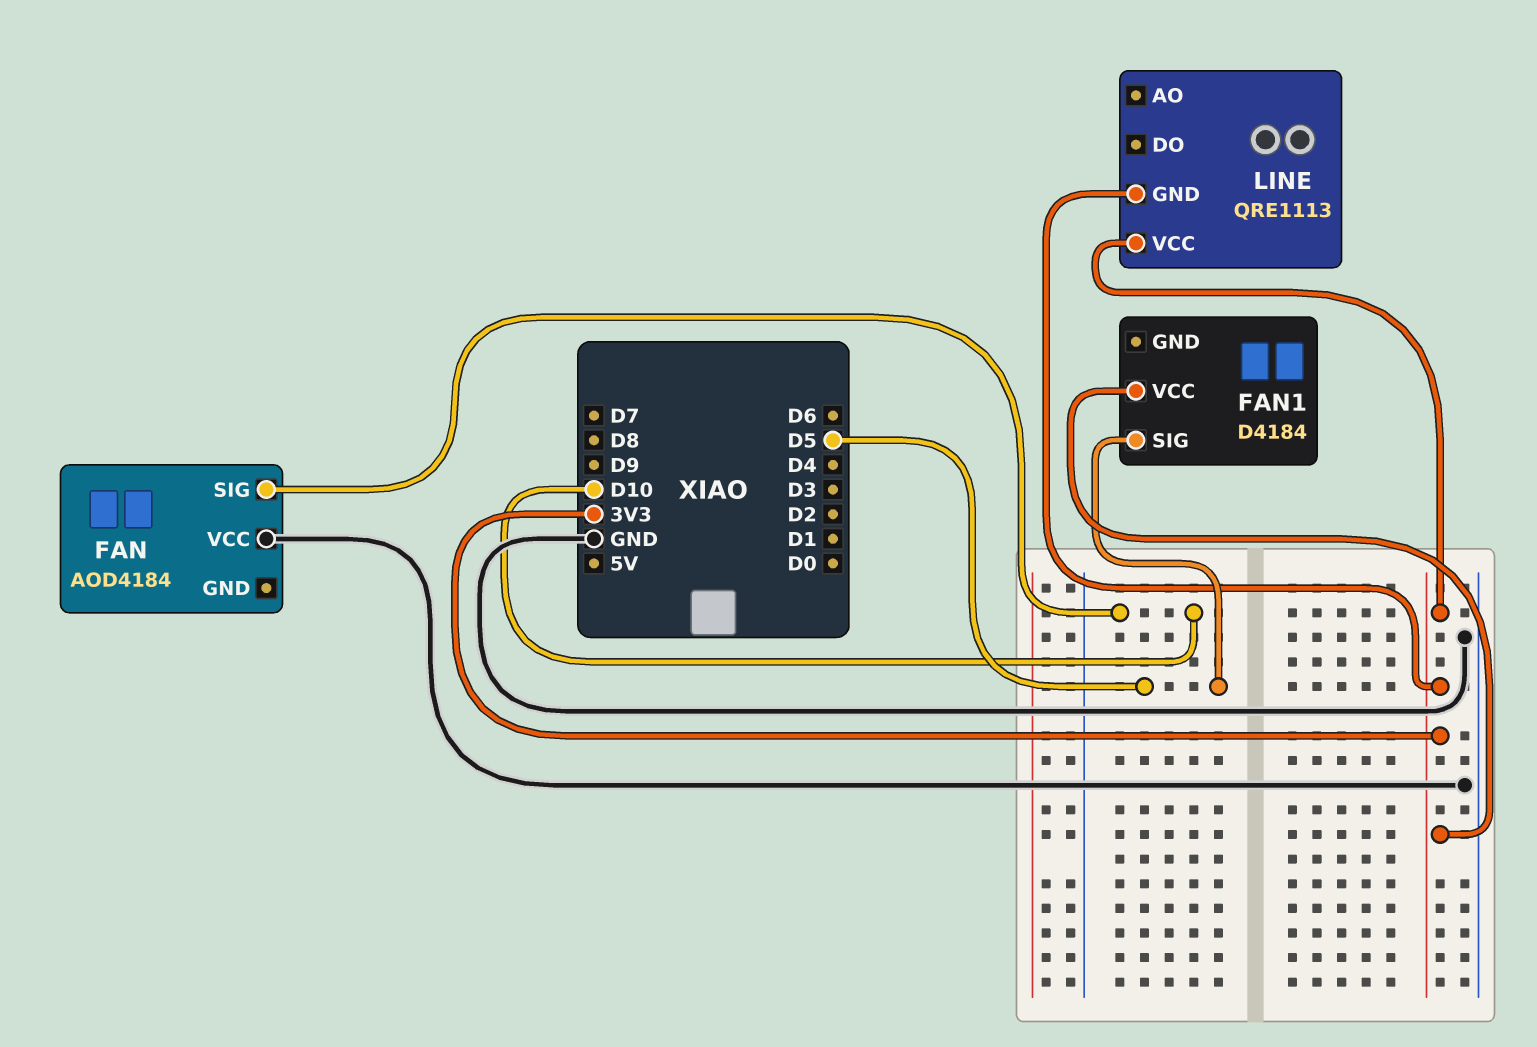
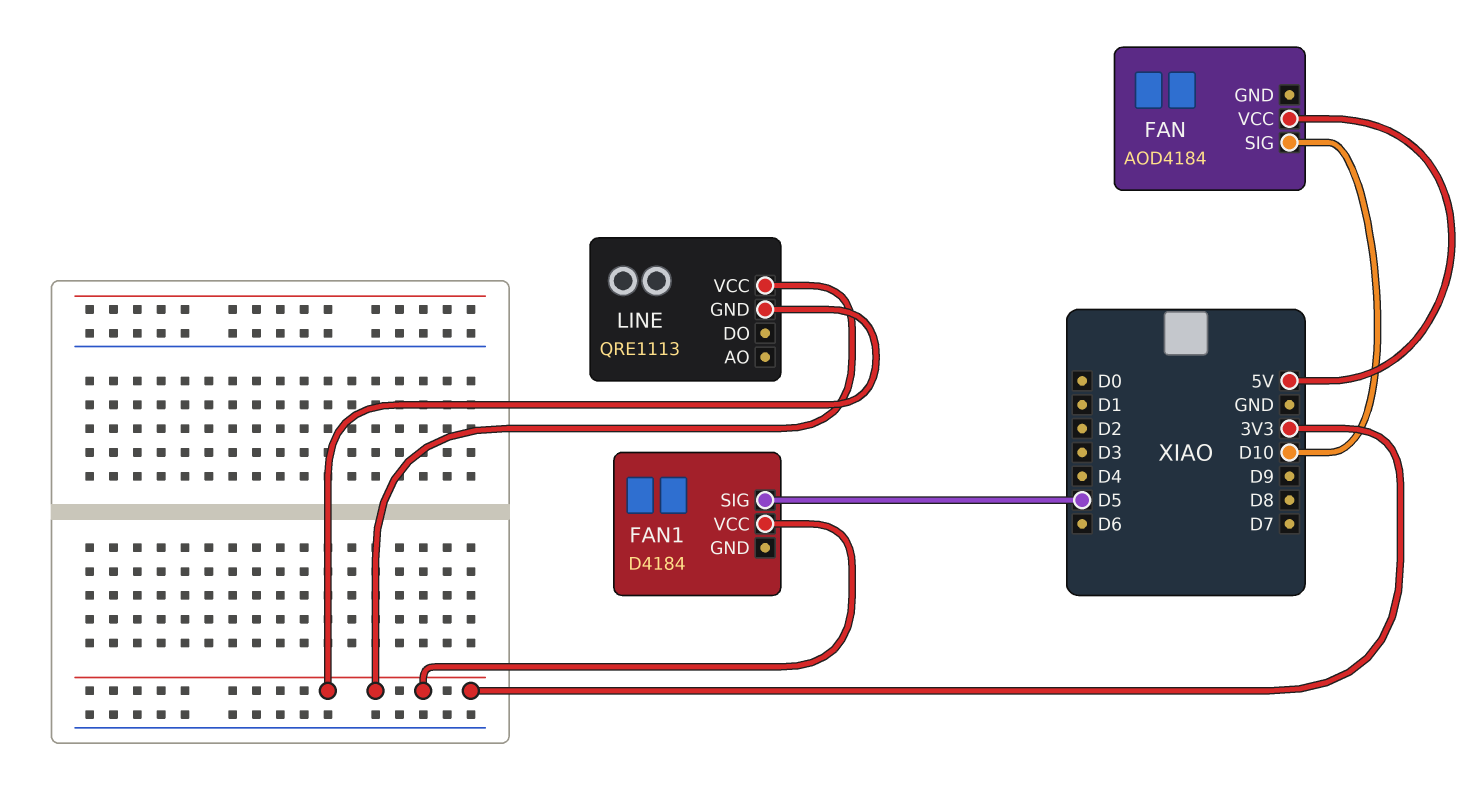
FAN pin VCC: GND -> 5V

